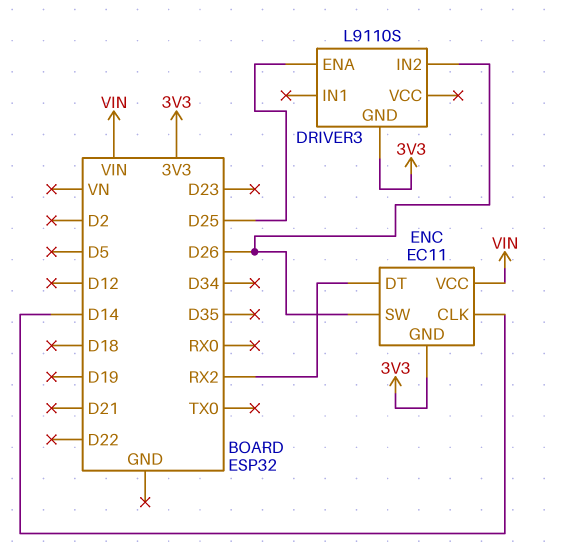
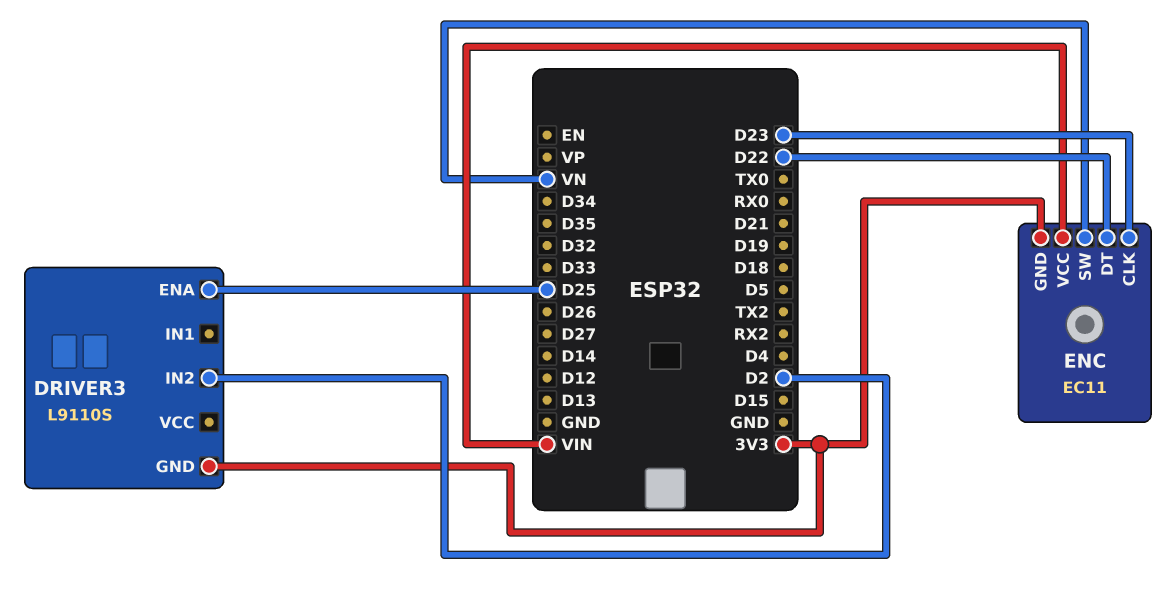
DRIVER3 pin IN2: D26 -> D2
ENC pin CLK: D14 -> D23
ENC pin DT: RX2 -> D22
ENC pin SW: D26 -> VN

